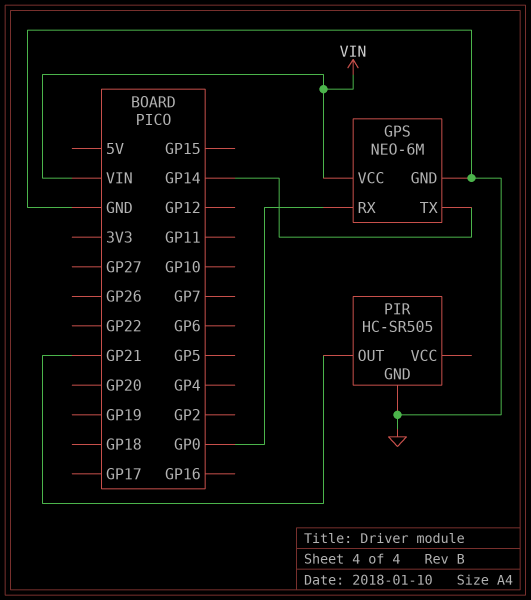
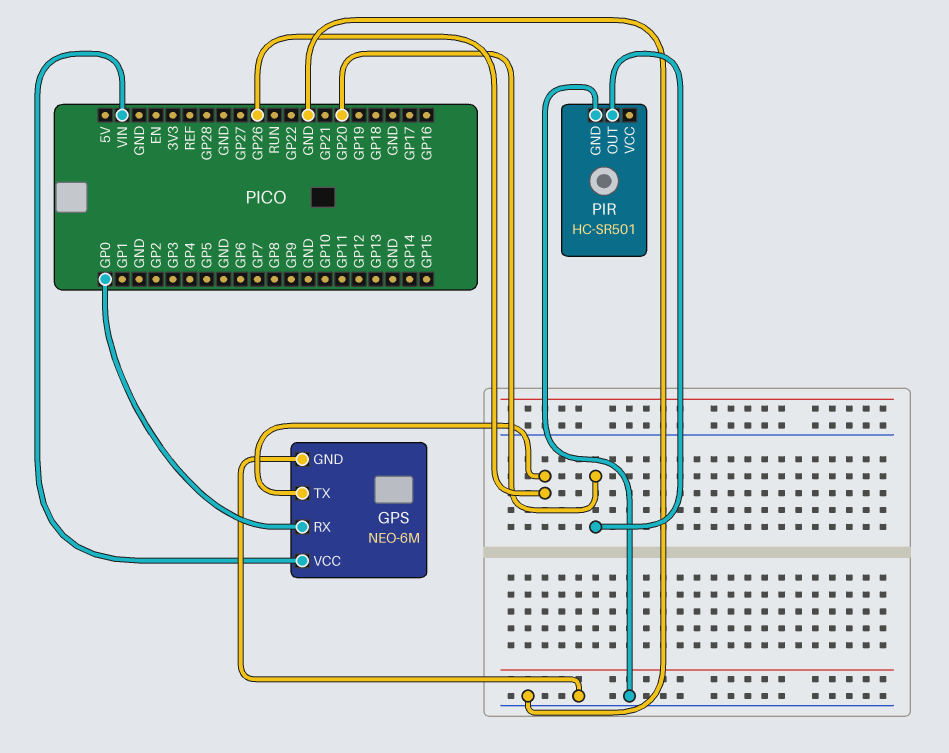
GPS pin TX: GP14 -> GP26
PIR: HC-SR505 -> HC-SR501
PIR pin OUT: GP21 -> GP20

